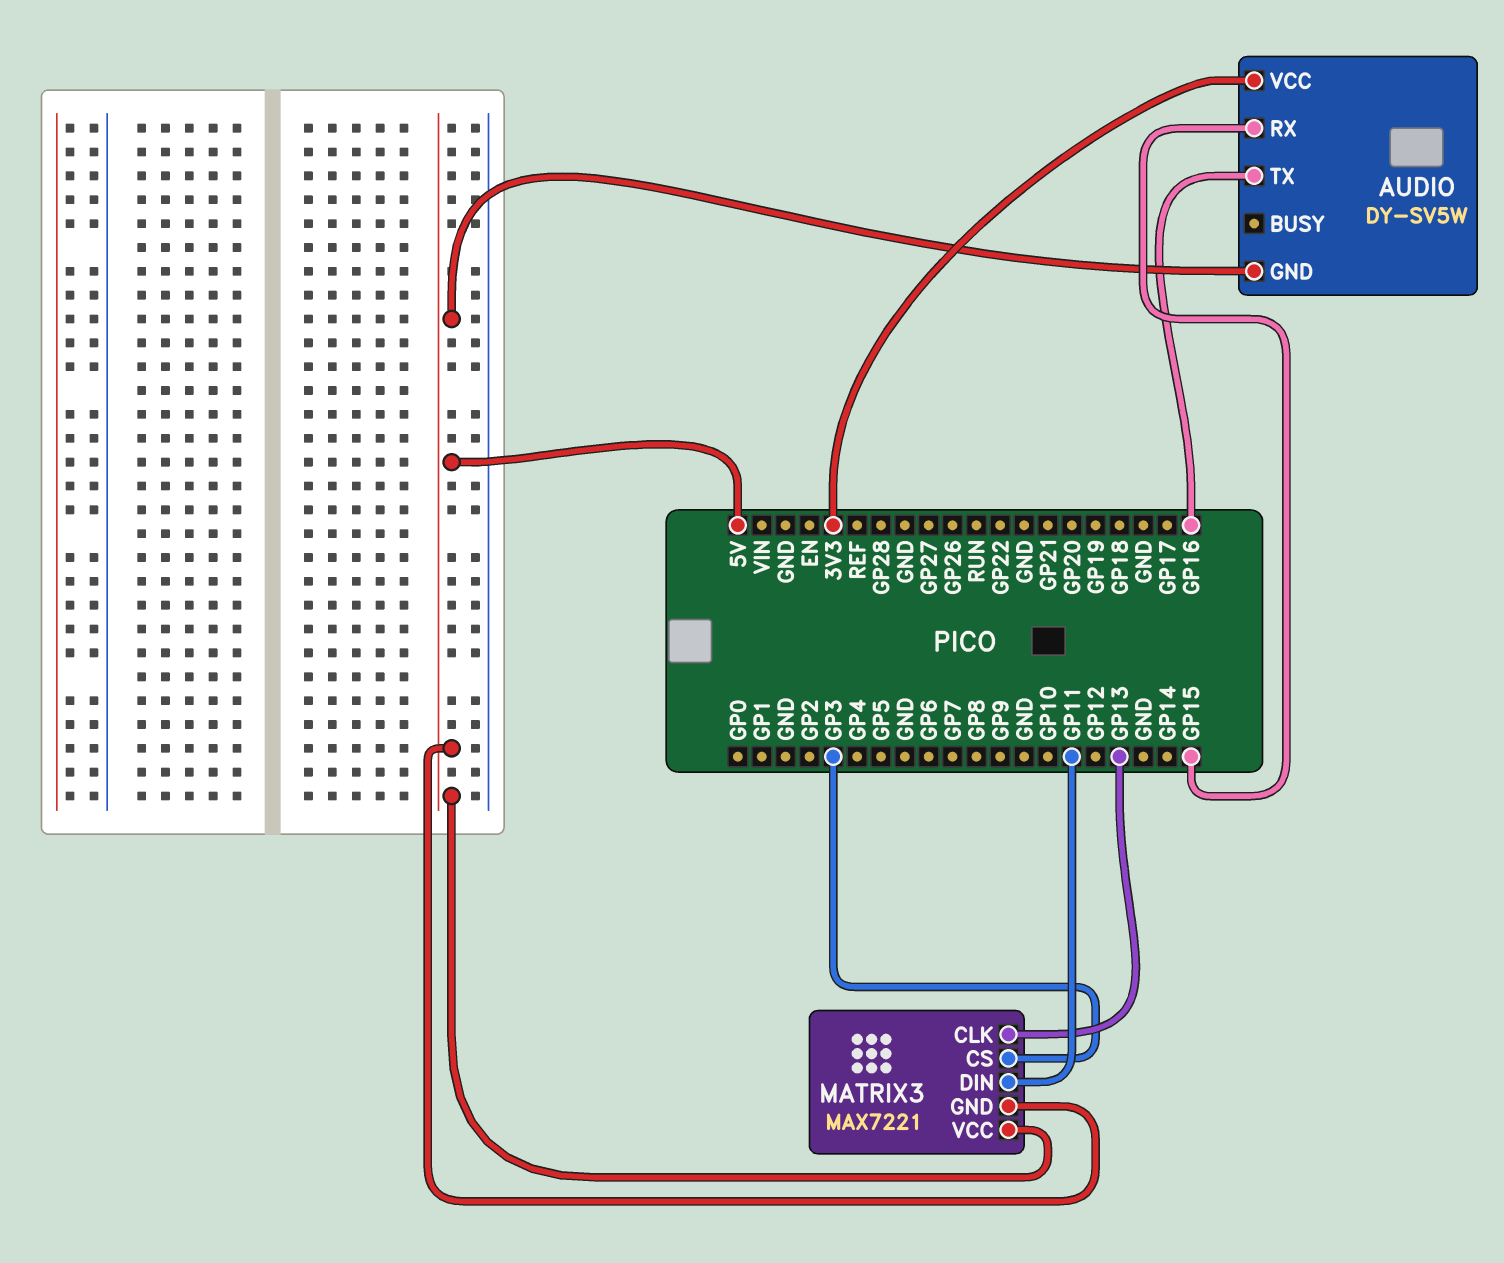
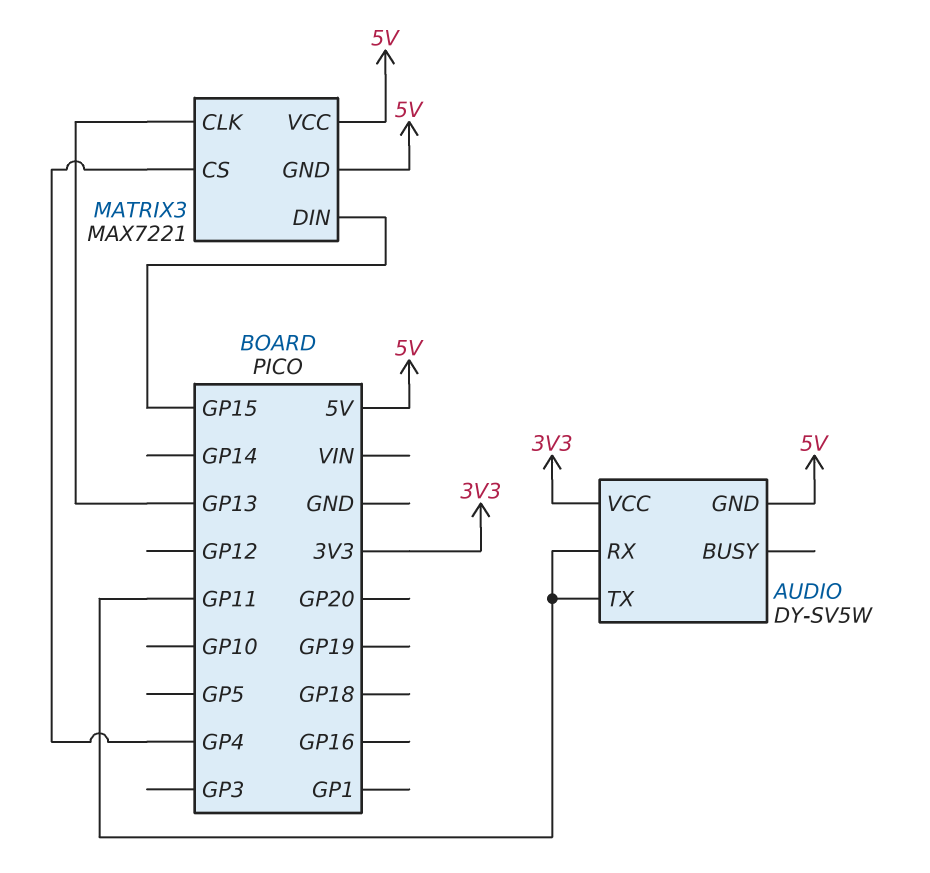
AUDIO pin RX: GP15 -> GP11
AUDIO pin TX: GP16 -> GP11
MATRIX3 pin CS: GP3 -> GP4
MATRIX3 pin DIN: GP11 -> GP15

